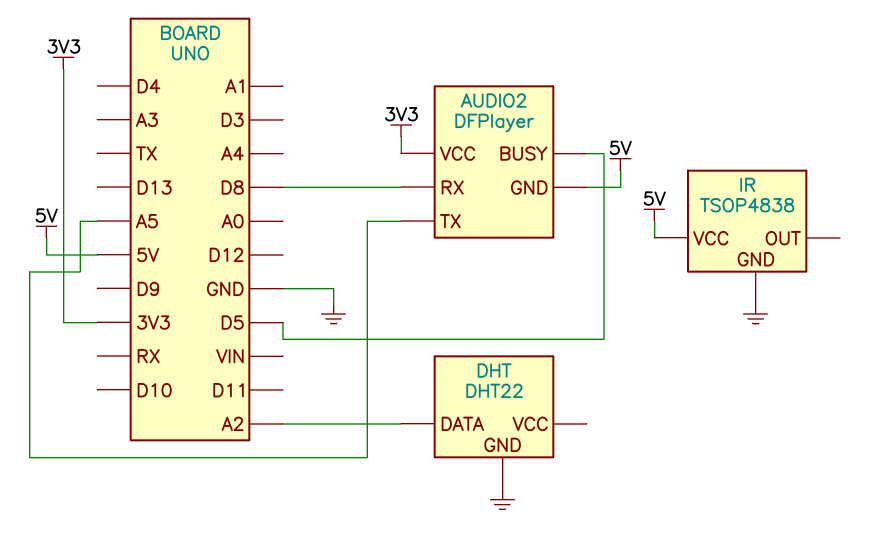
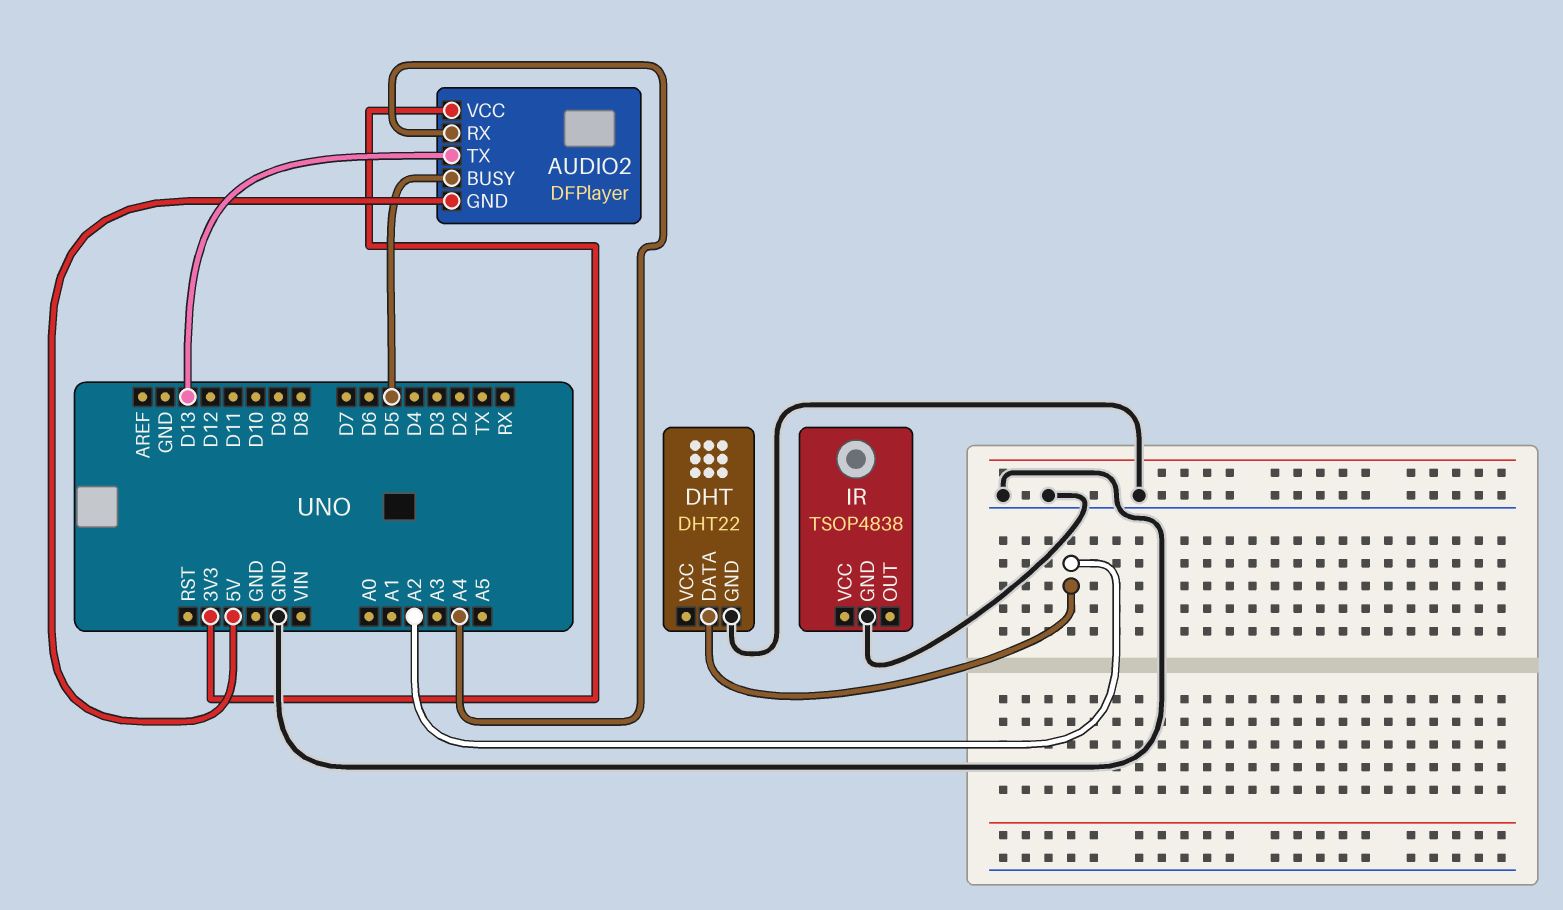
AUDIO2 pin RX: D8 -> A4
AUDIO2 pin TX: A5 -> D13
IR pin VCC: 5V -> none

